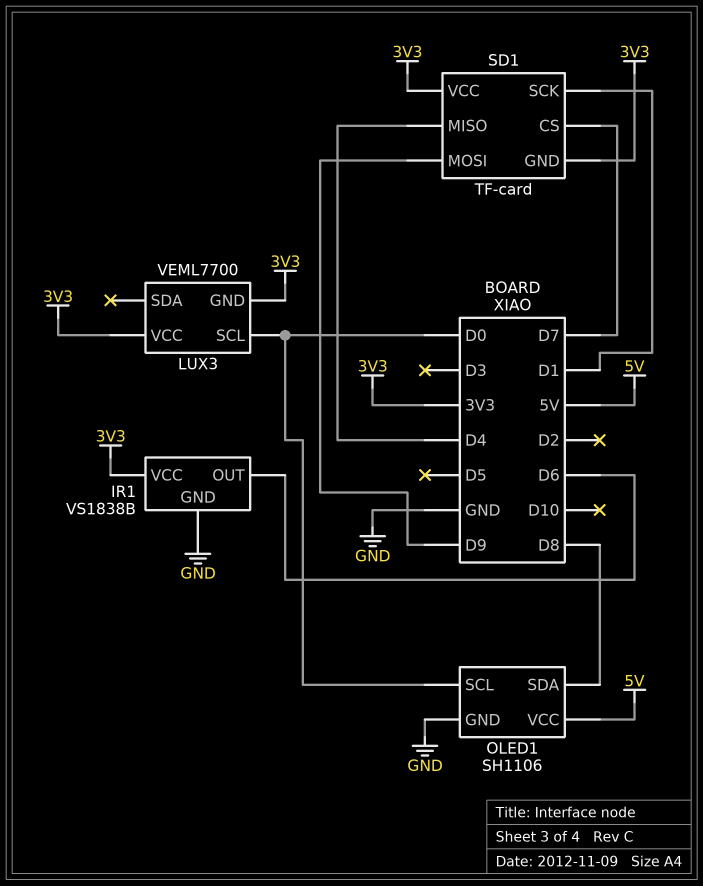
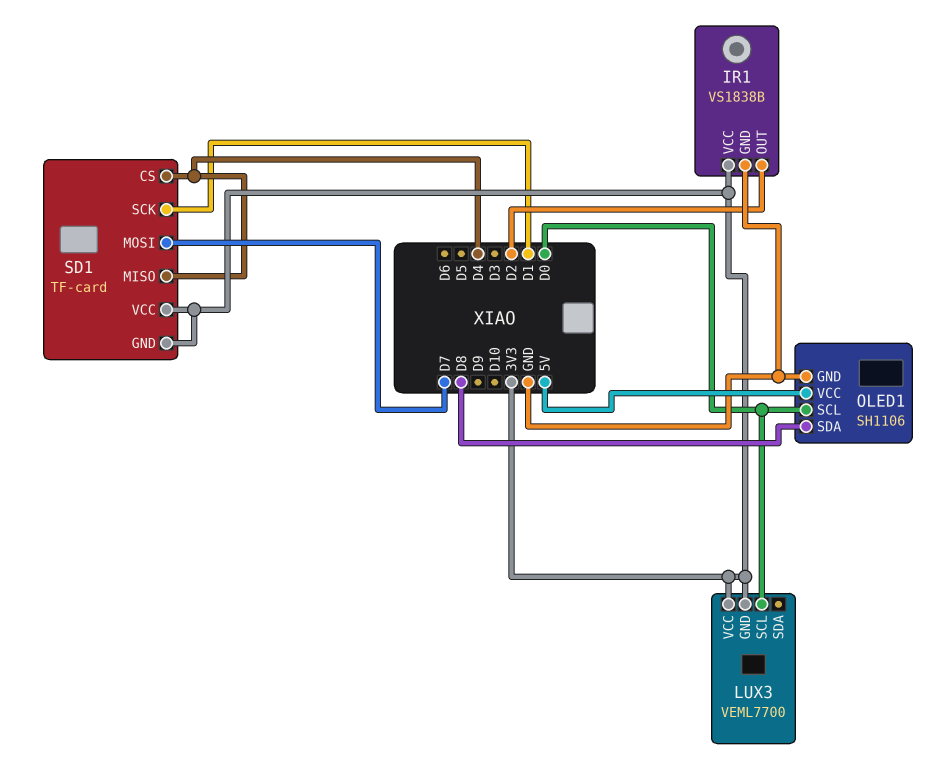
IR1 pin OUT: D6 -> D2
SD1 pin CS: D7 -> D4
SD1 pin MOSI: D9 -> D7

